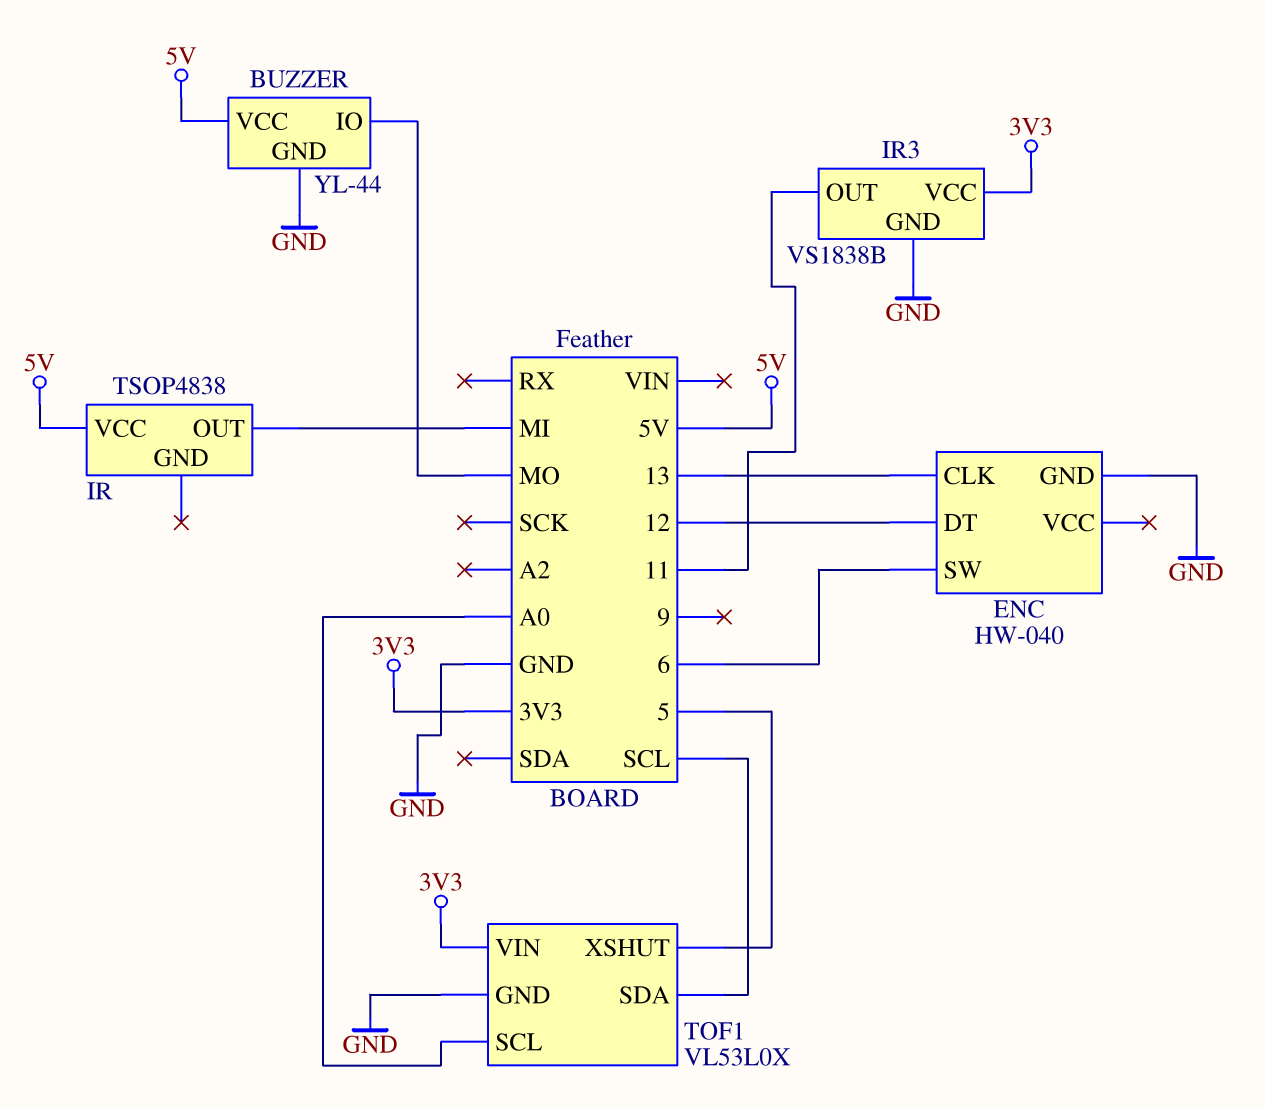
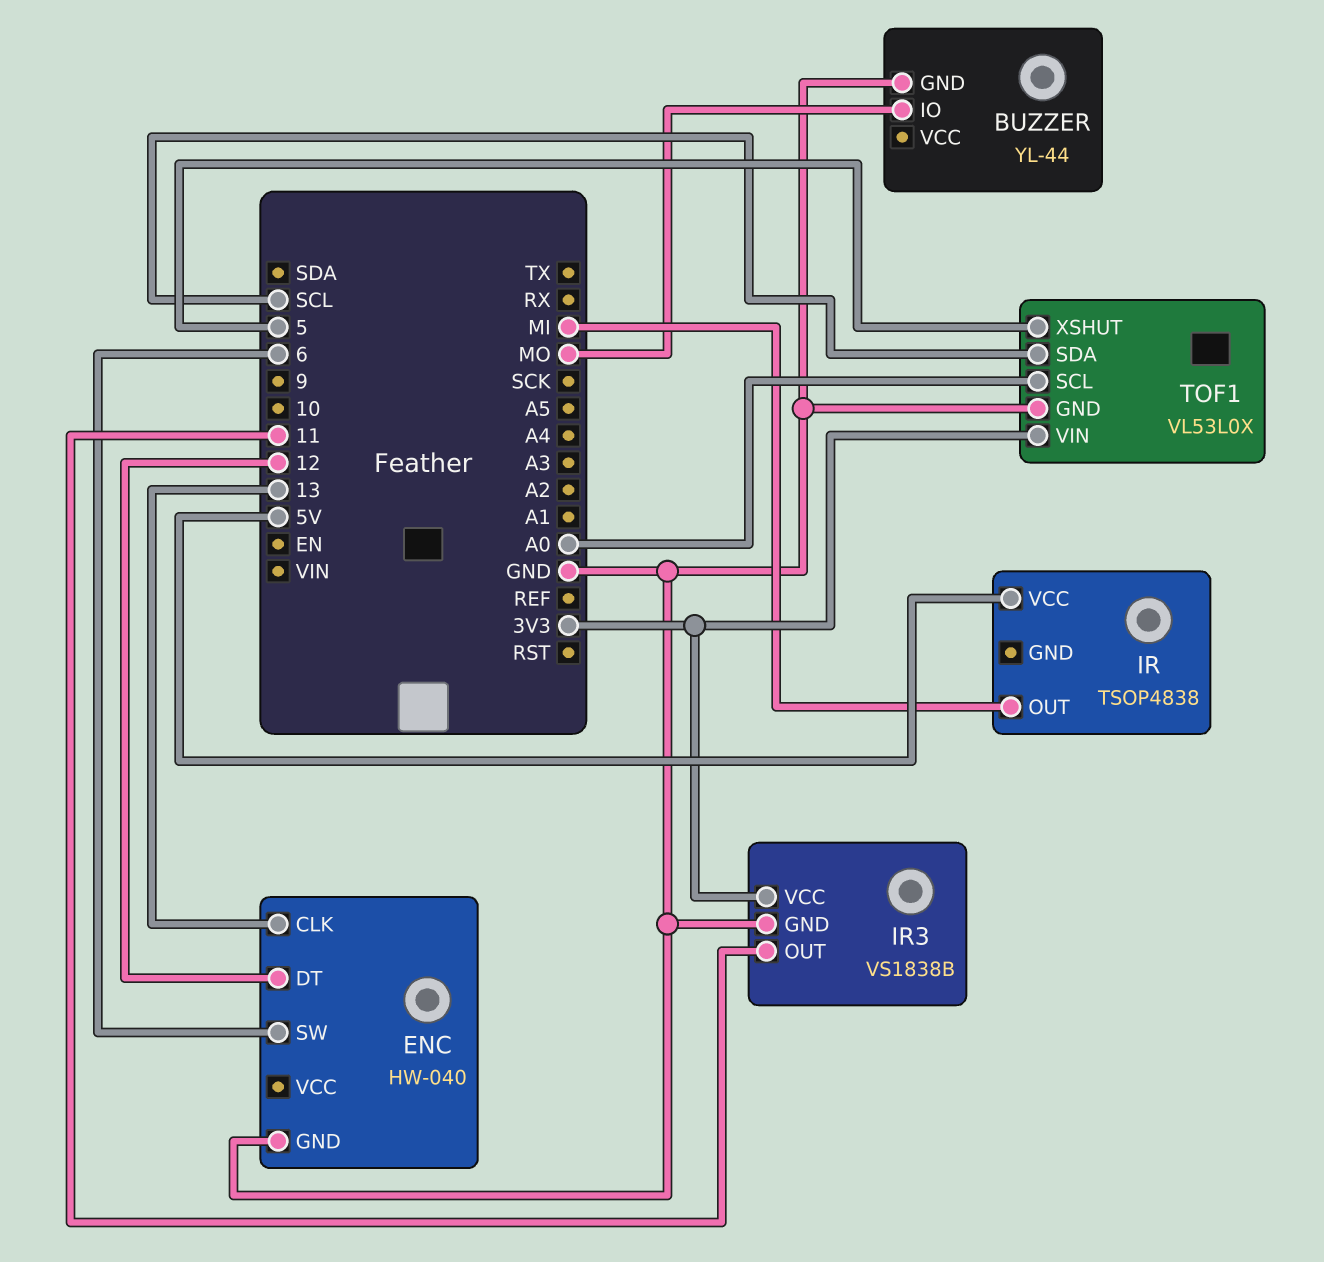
BUZZER pin VCC: 5V -> none

